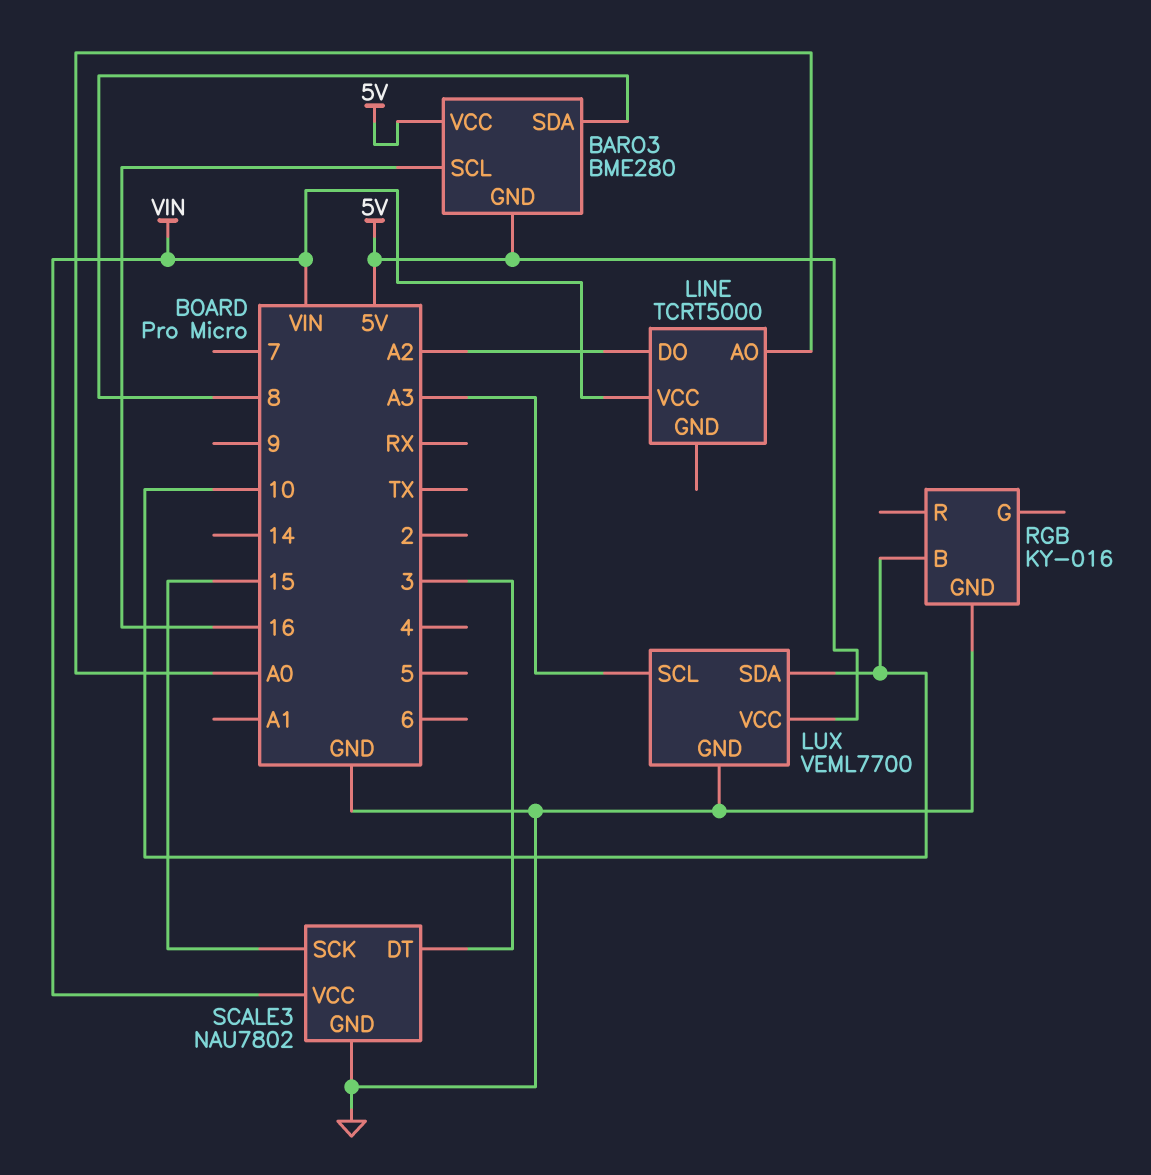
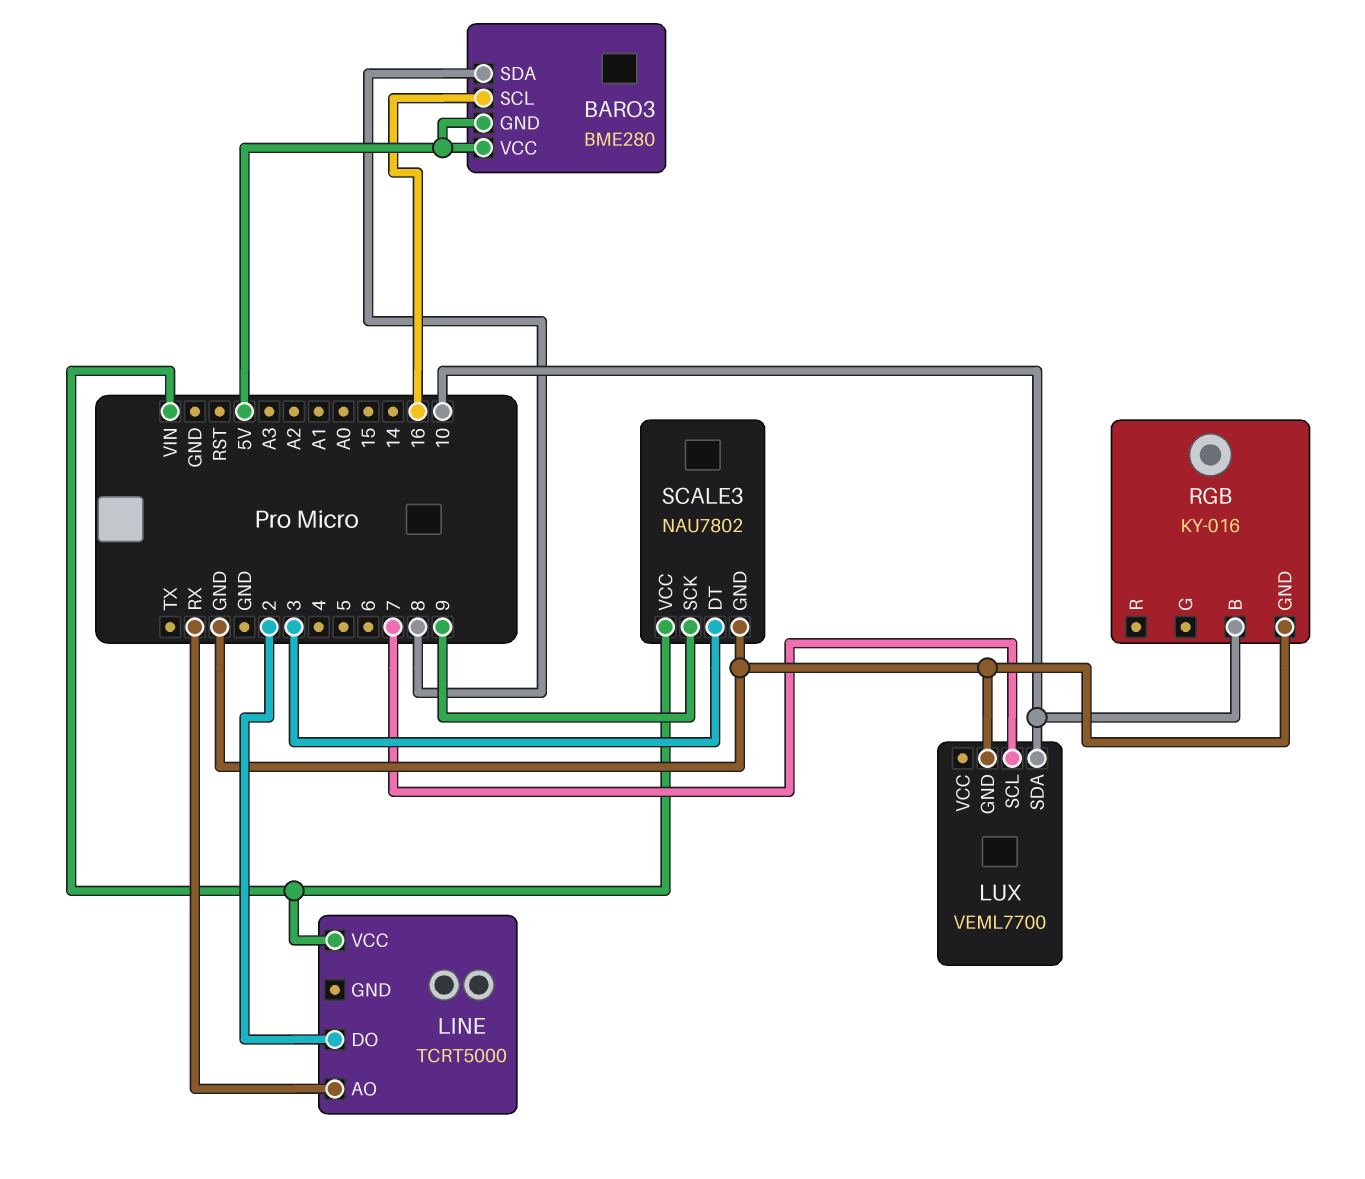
LINE pin AO: A0 -> RX
LINE pin DO: A2 -> 2
LUX pin SCL: A3 -> 7
LUX pin VCC: 5V -> none
SCALE3 pin SCK: 15 -> 9

